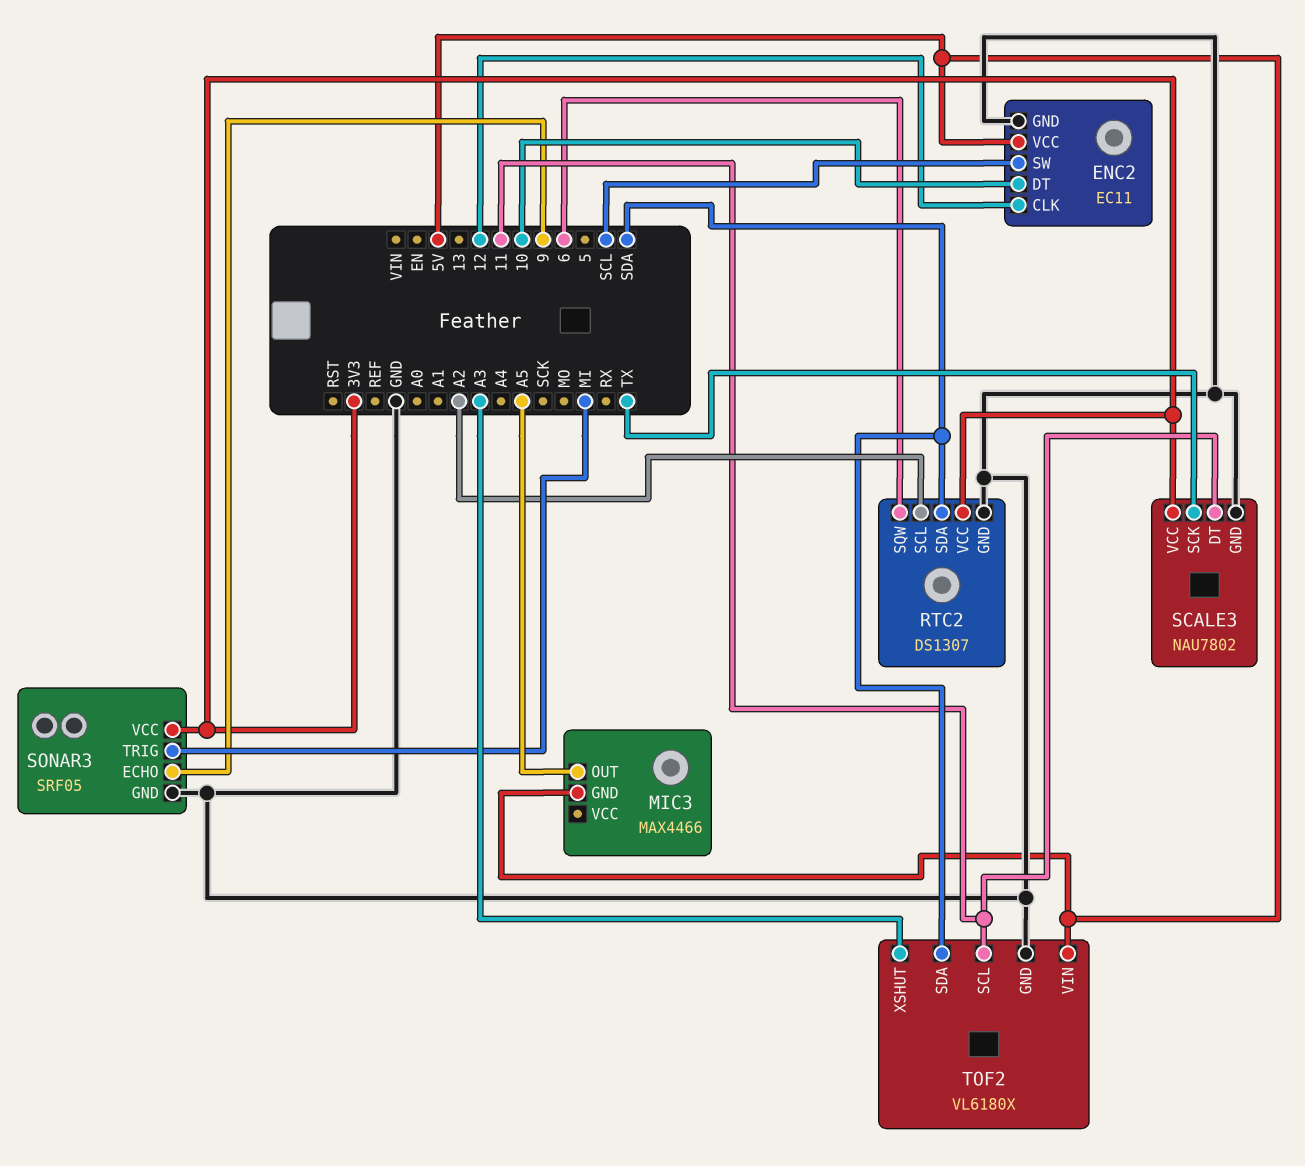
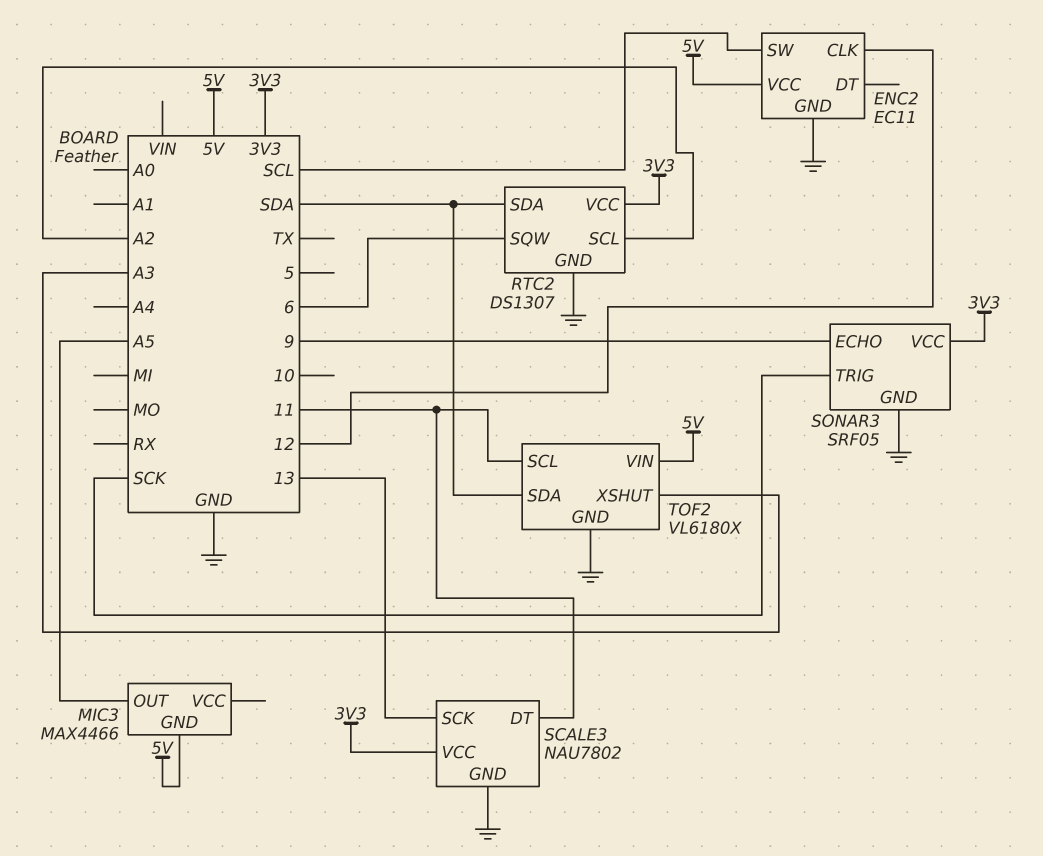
ENC2 pin DT: 10 -> none
SCALE3 pin SCK: TX -> 13
SONAR3 pin TRIG: MI -> SCK

